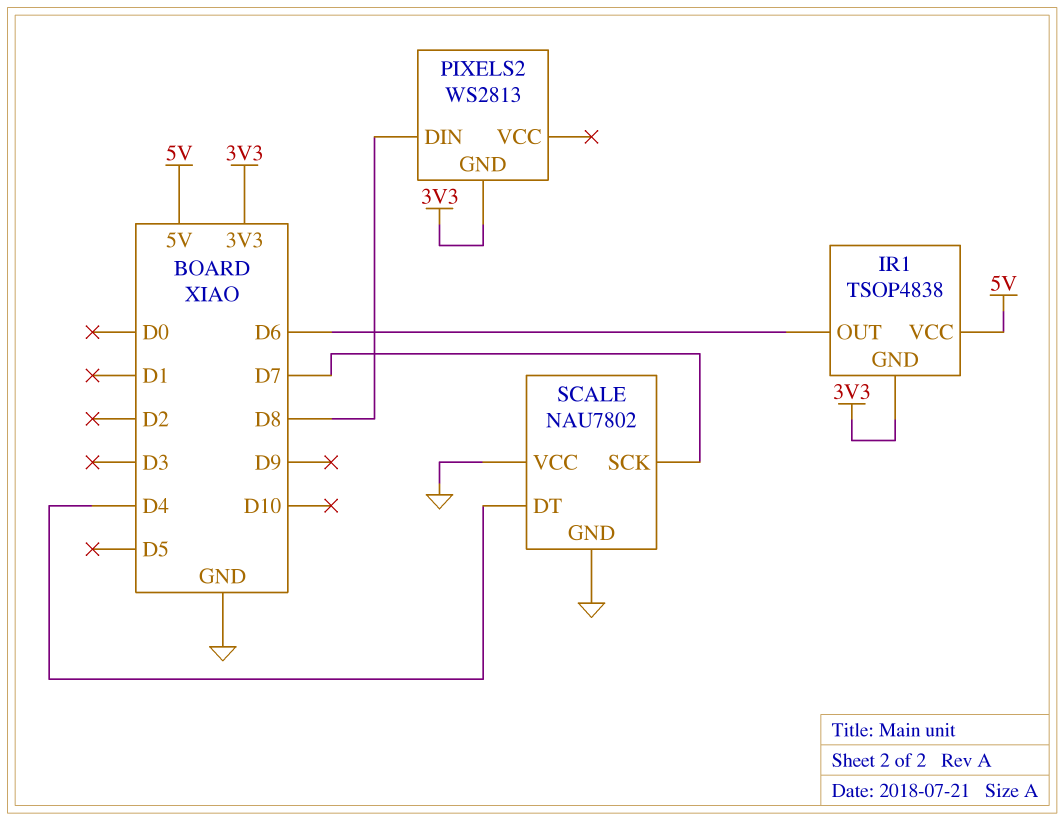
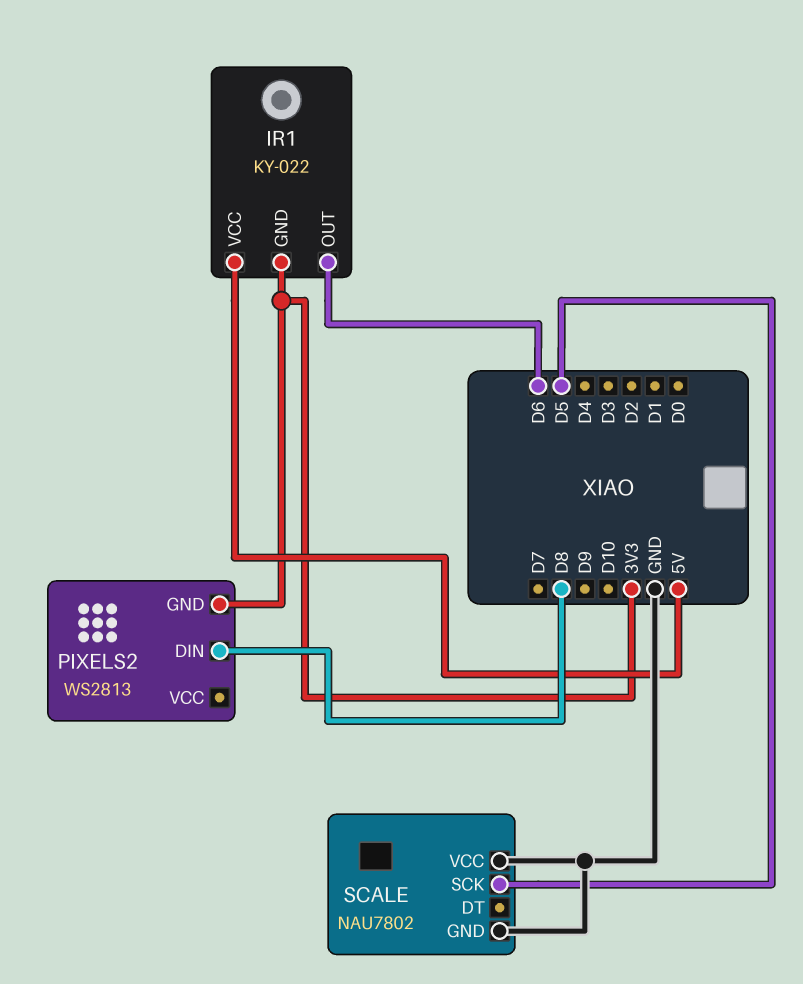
IR1: TSOP4838 -> KY-022
SCALE pin DT: D4 -> none
SCALE pin SCK: D7 -> D5

